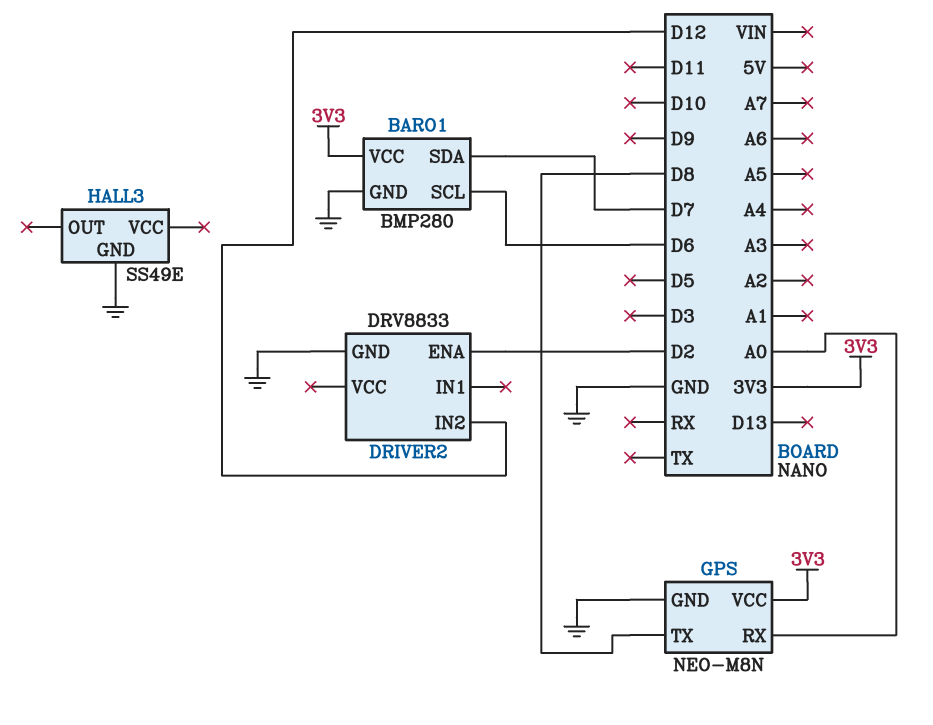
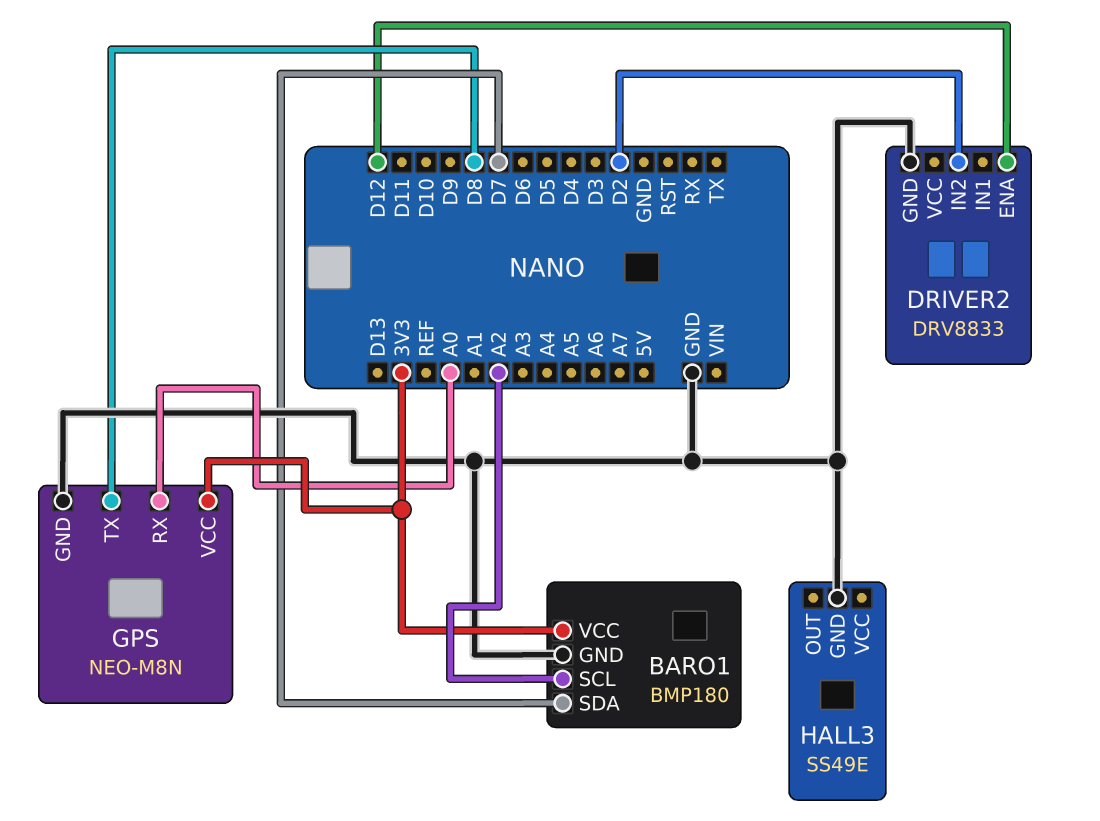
BARO1: BMP280 -> BMP180
BARO1 pin SCL: D6 -> A2
DRIVER2 pin ENA: D2 -> D12
DRIVER2 pin IN2: D12 -> D2

